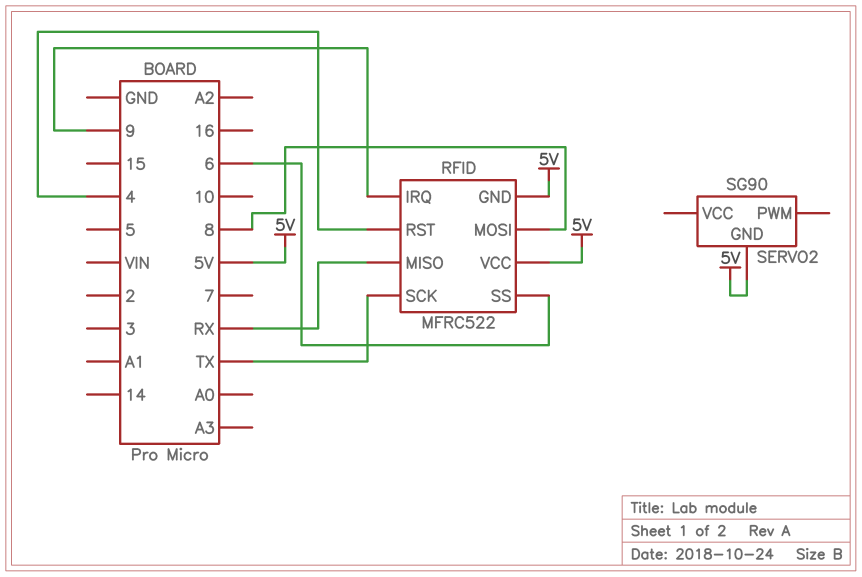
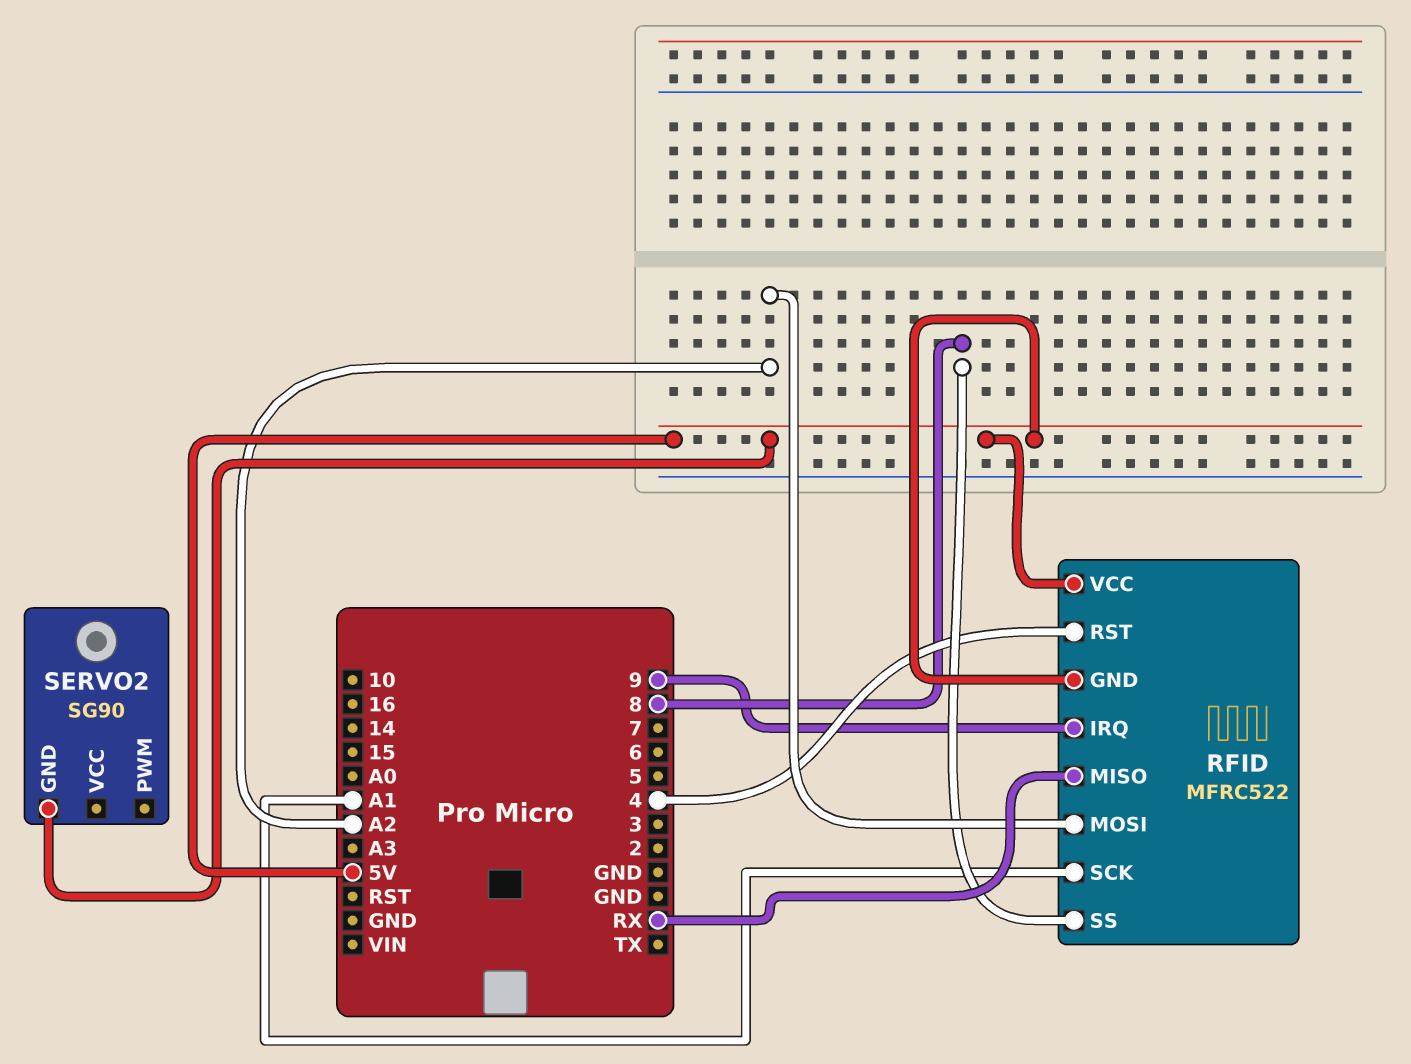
RFID pin MOSI: 8 -> A2
RFID pin SCK: TX -> A1
RFID pin SS: 6 -> 8

